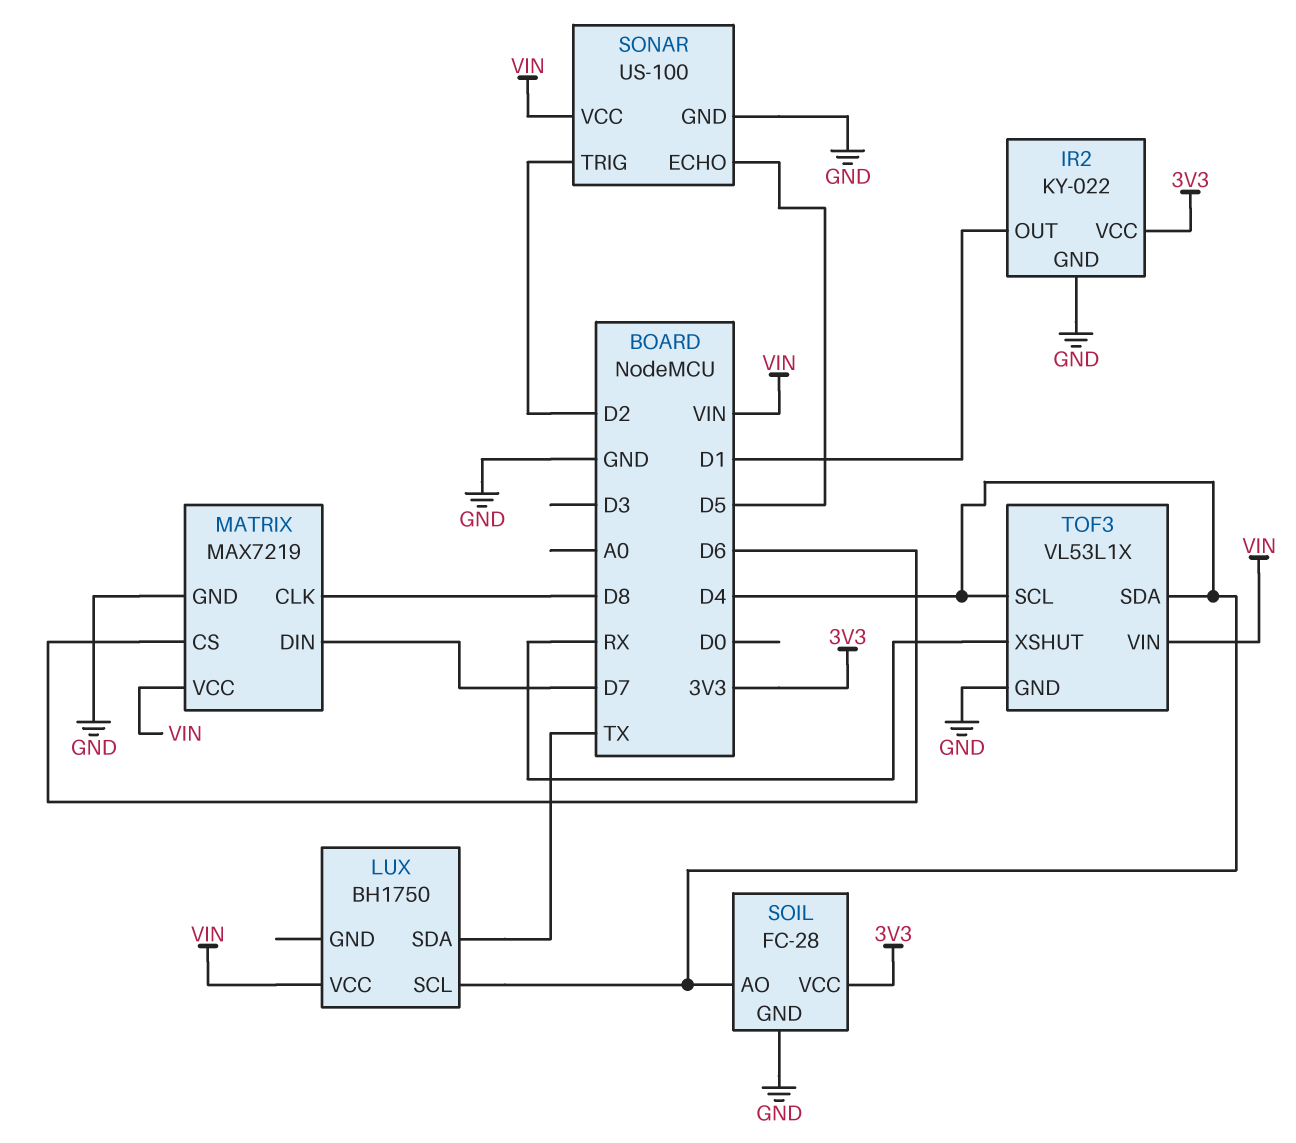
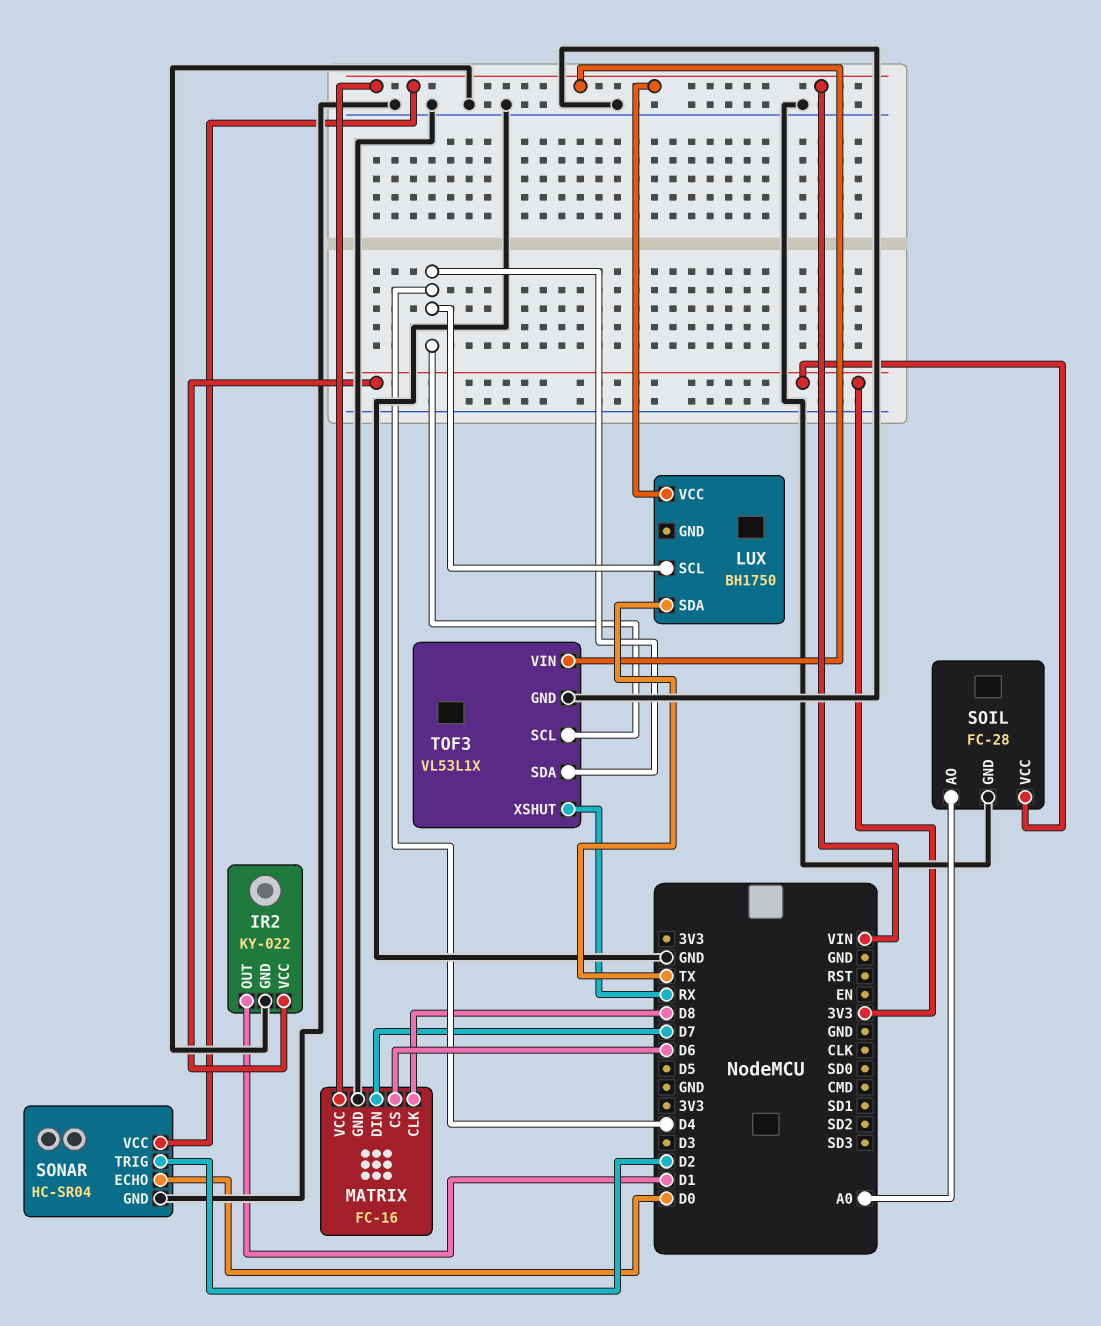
MATRIX: MAX7219 -> FC-16
SOIL pin AO: D4 -> A0
SONAR: US-100 -> HC-SR04
SONAR pin ECHO: D5 -> D0

